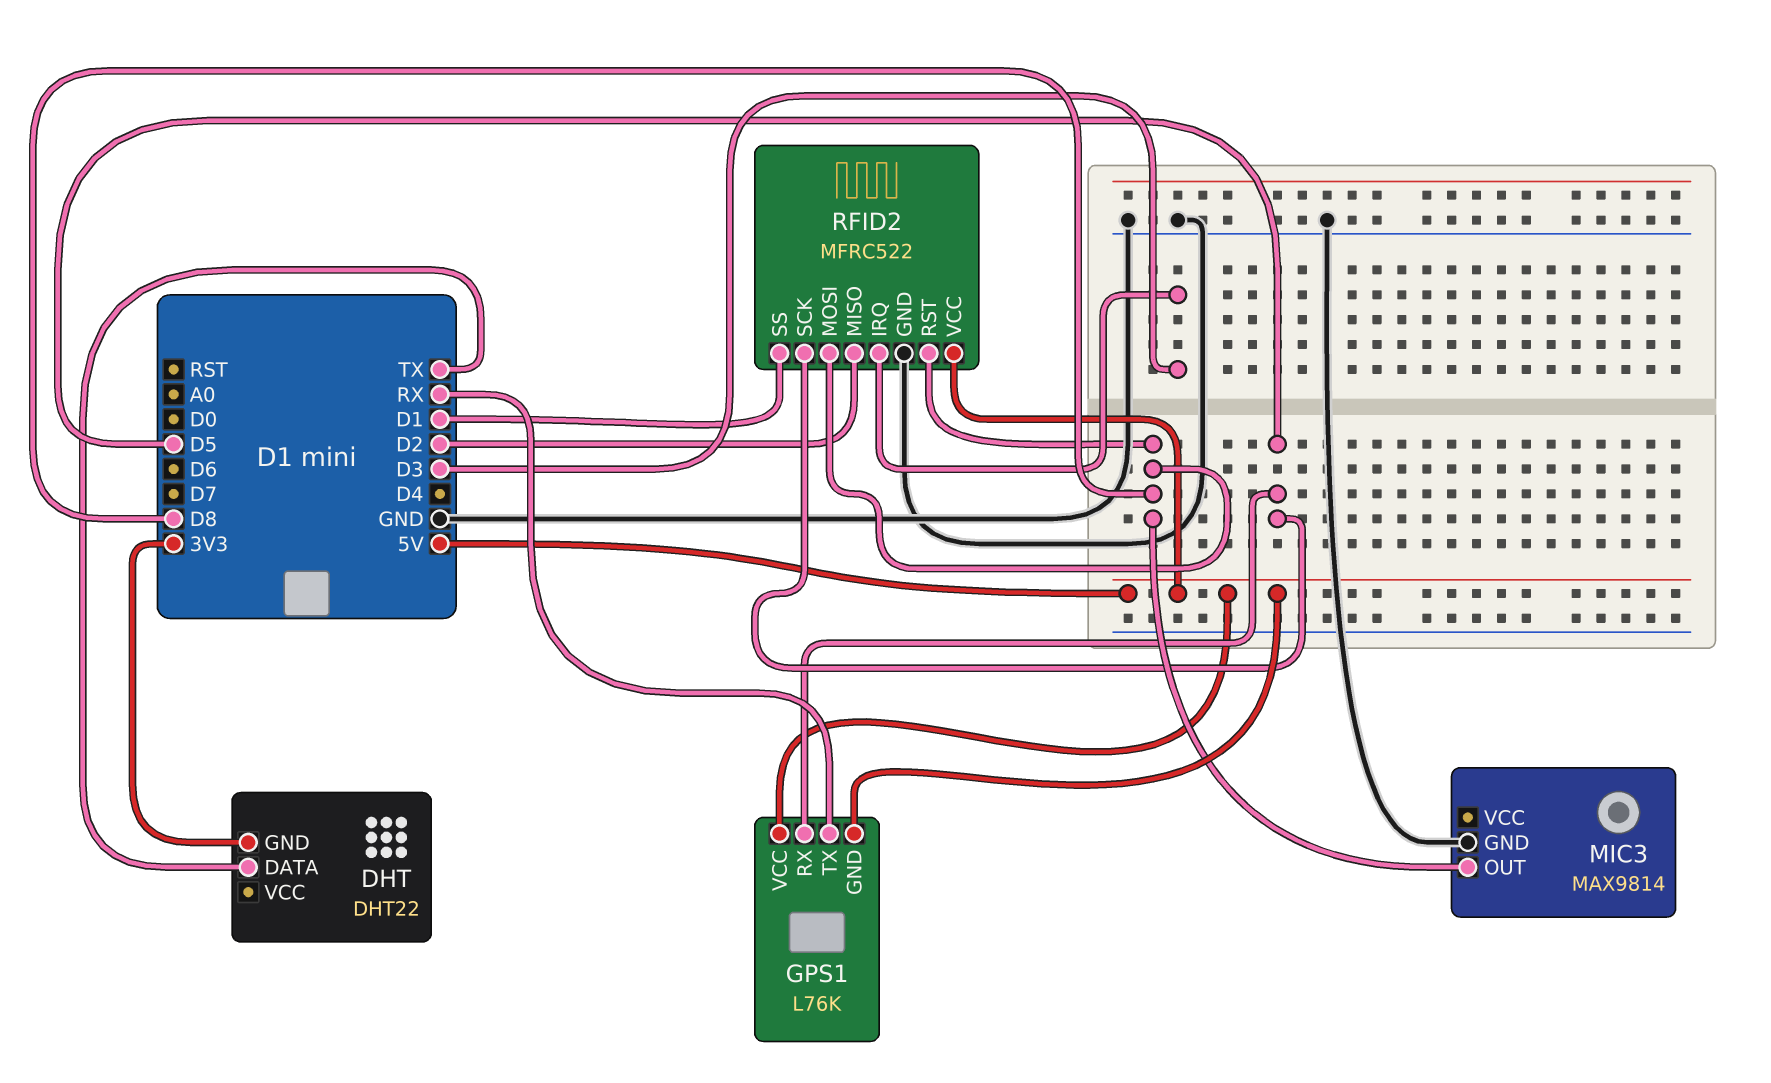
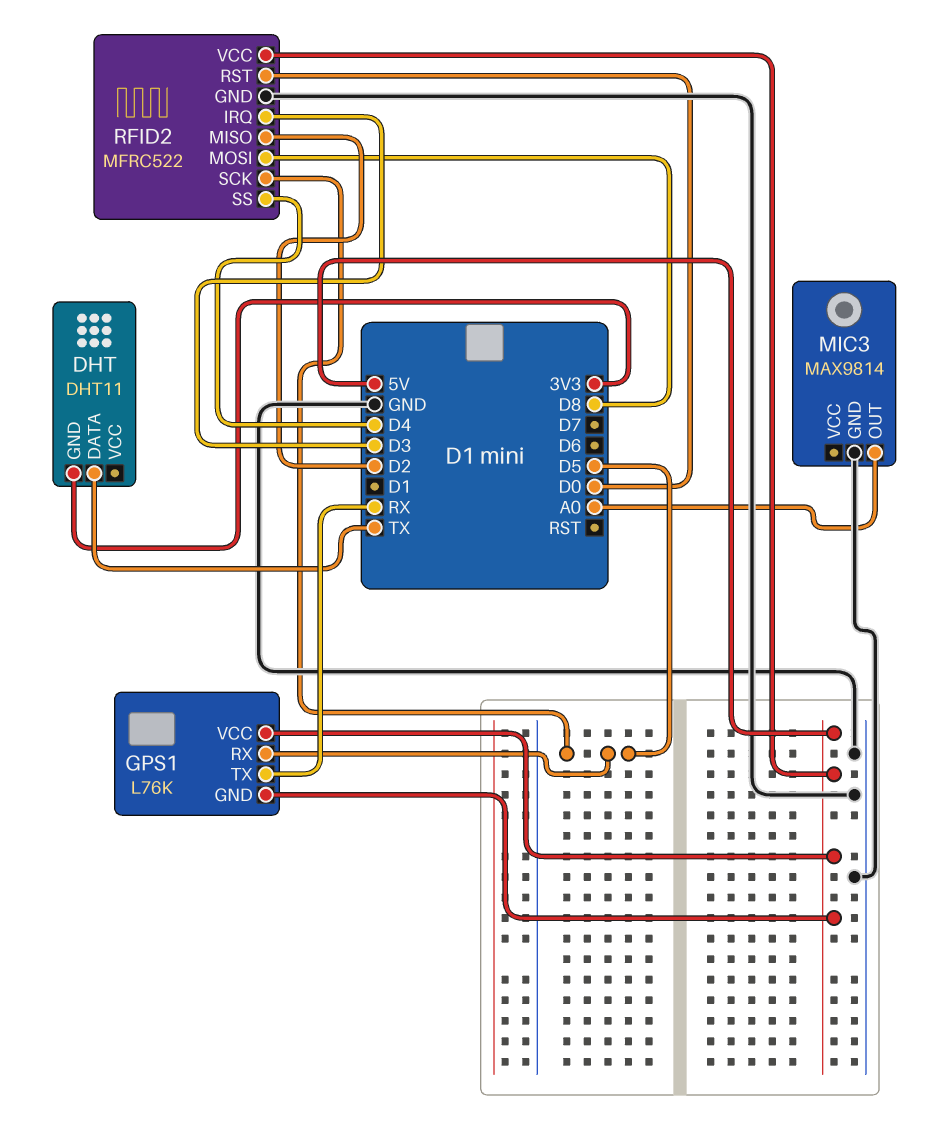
DHT: DHT22 -> DHT11
MIC3 pin OUT: D8 -> A0
RFID2 pin RST: D8 -> D0
RFID2 pin SS: D1 -> D4

